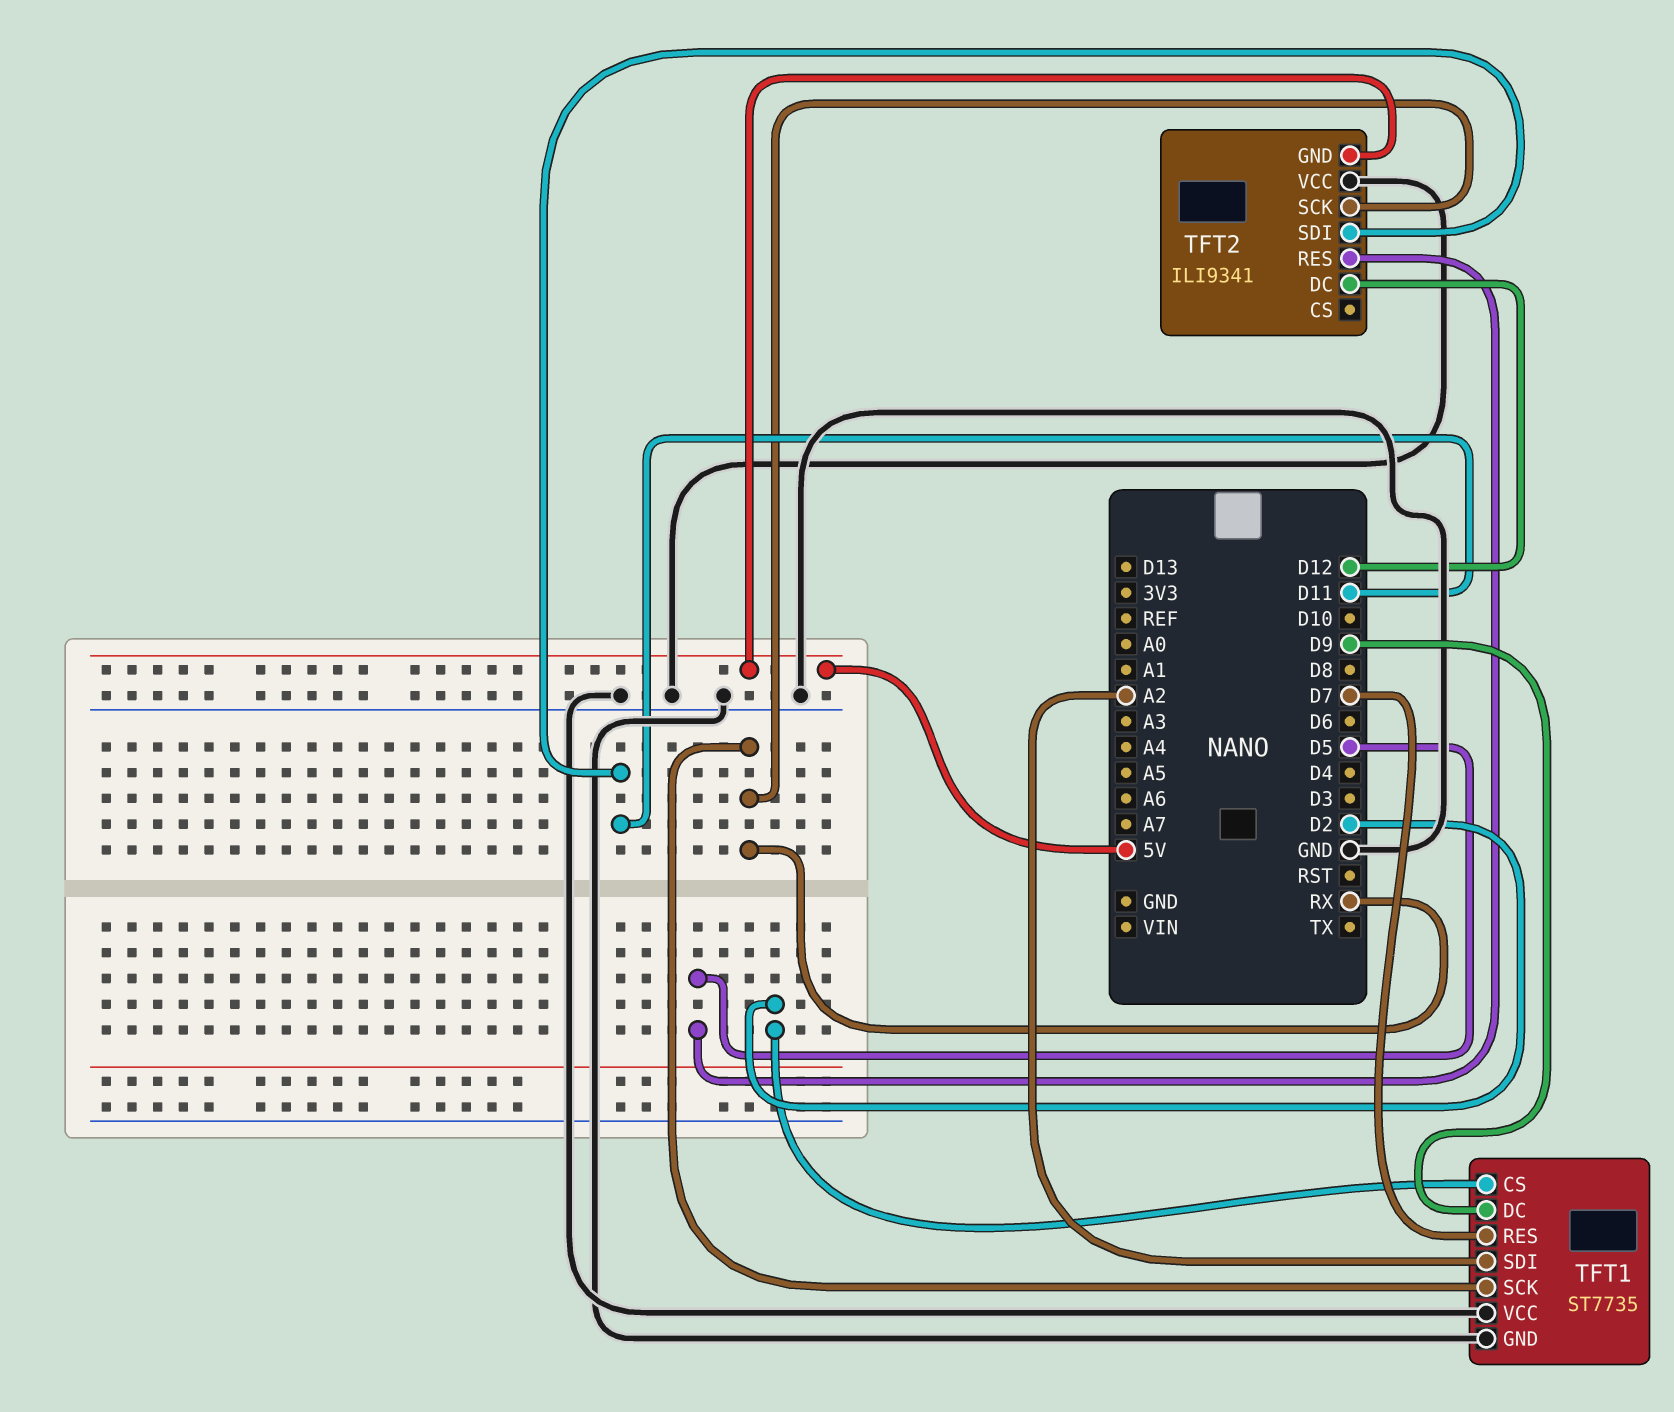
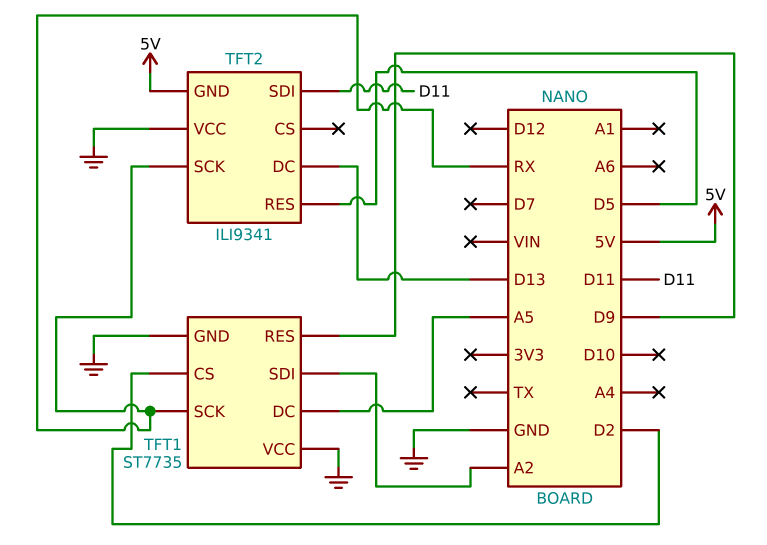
TFT1 pin DC: D9 -> A5
TFT1 pin RES: D7 -> D9
TFT2 pin DC: D12 -> D13

